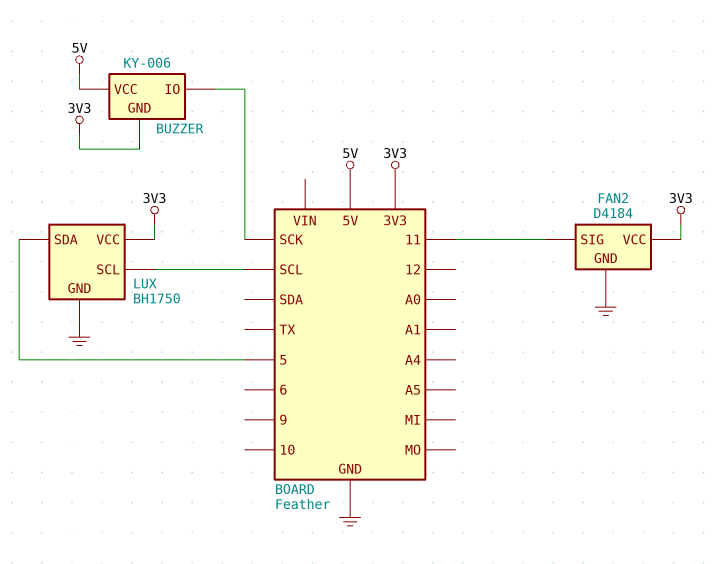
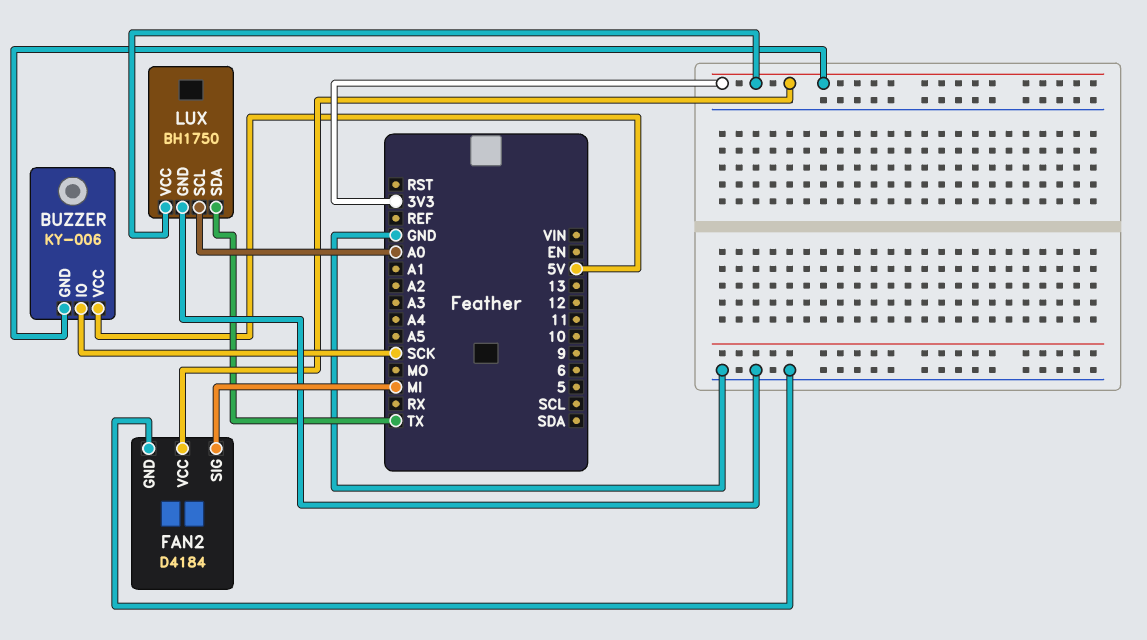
FAN2 pin SIG: 11 -> MI
LUX pin SCL: SCL -> A0
LUX pin SDA: 5 -> TX

